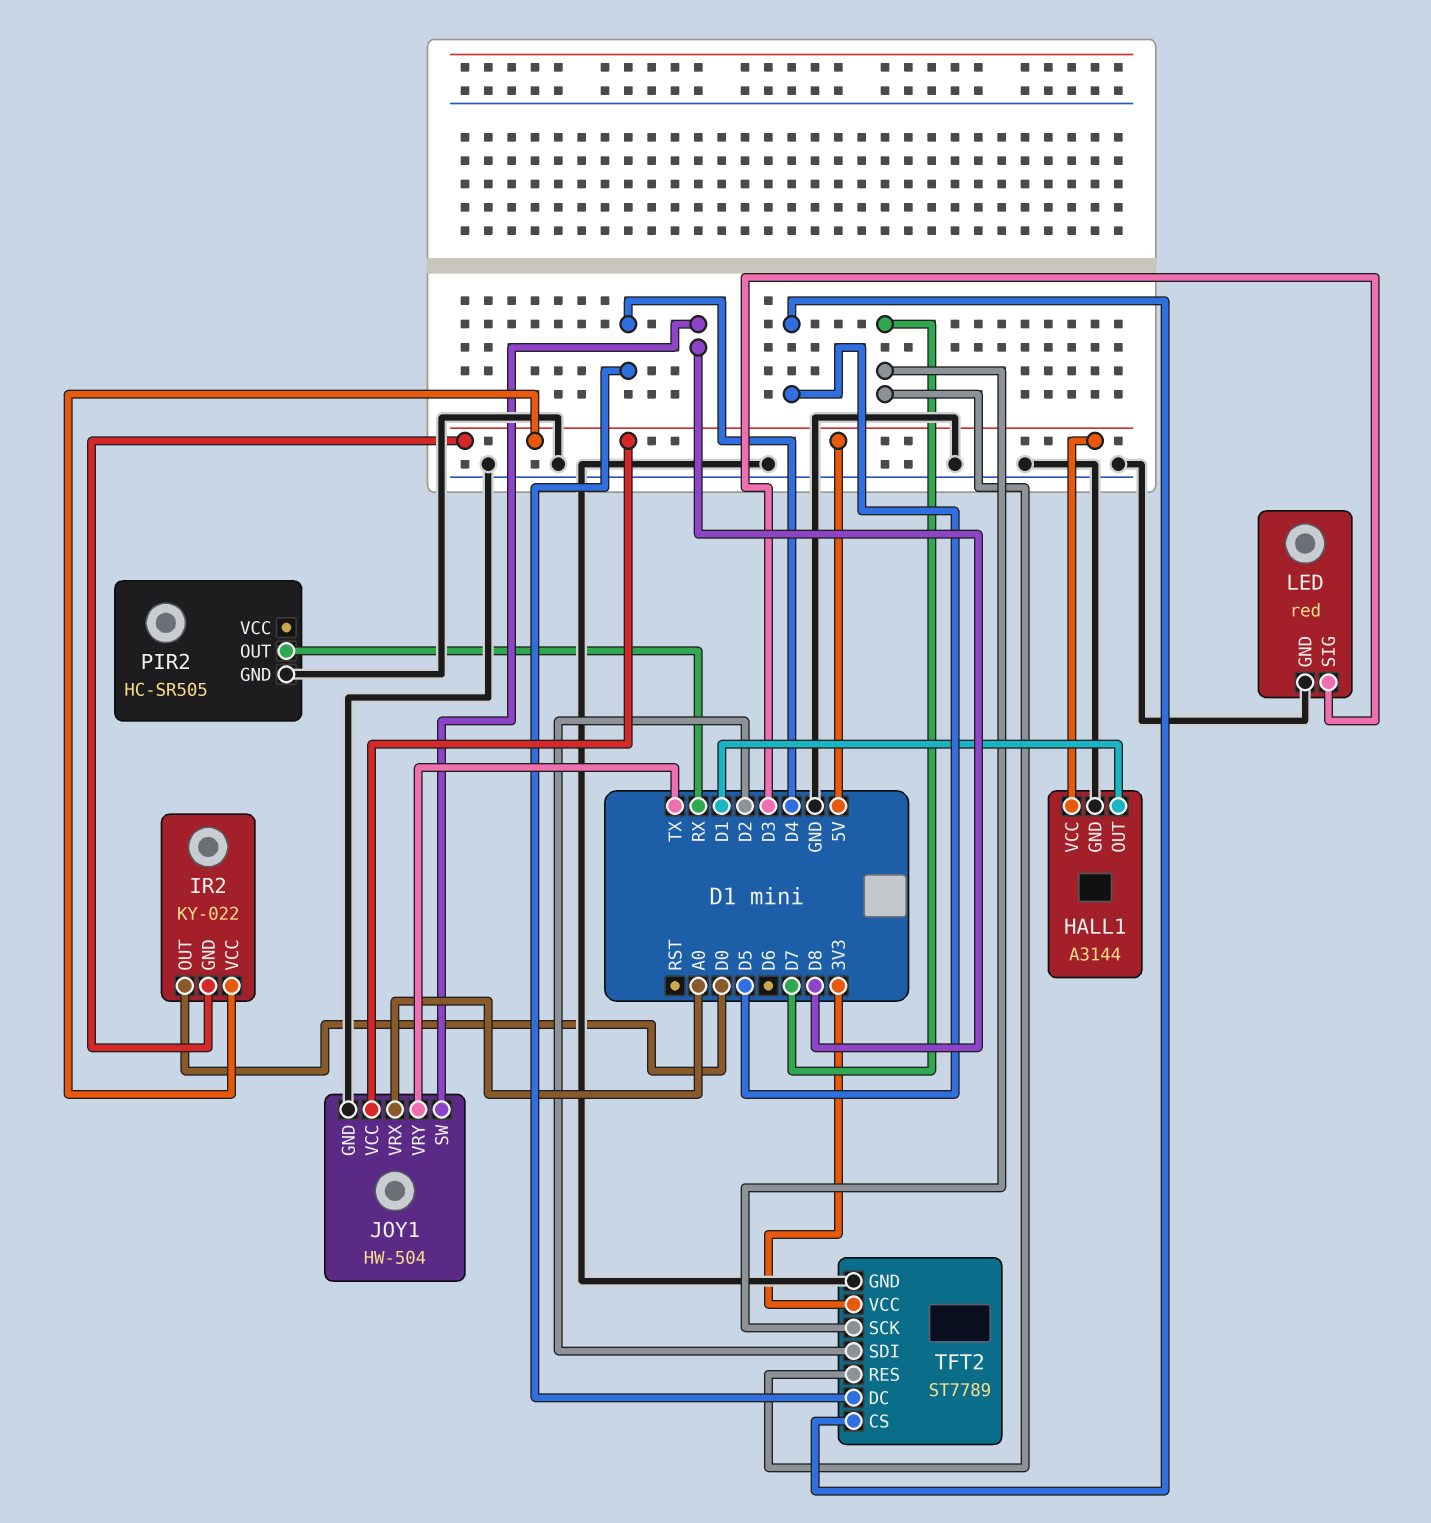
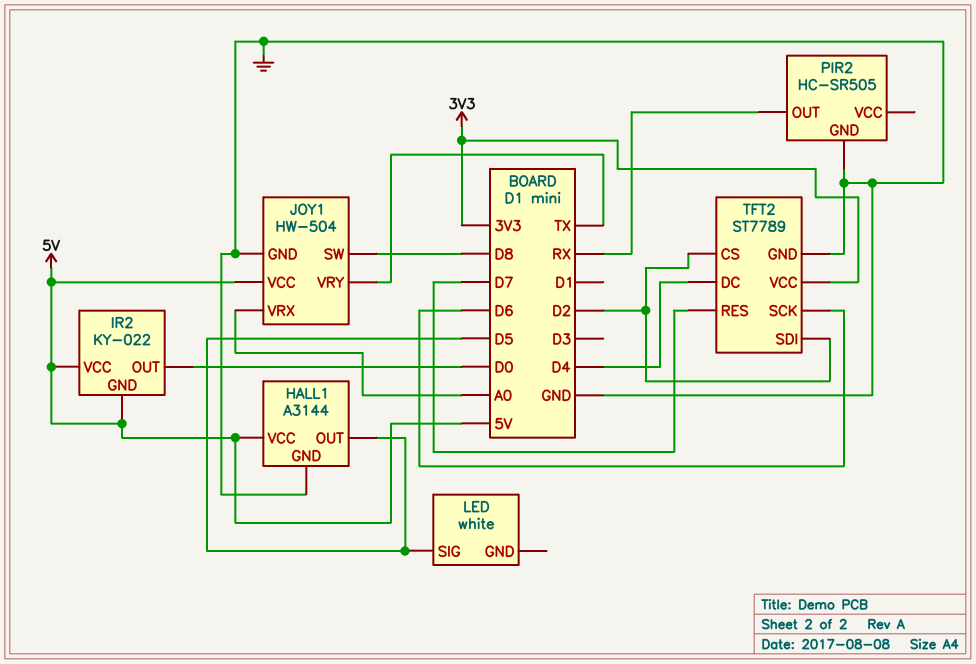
HALL1 pin OUT: D1 -> D5
LED: red -> white
LED pin GND: GND -> none
LED pin SIG: D3 -> D5
TFT2 pin CS: D5 -> D2
TFT2 pin SCK: D7 -> D6

